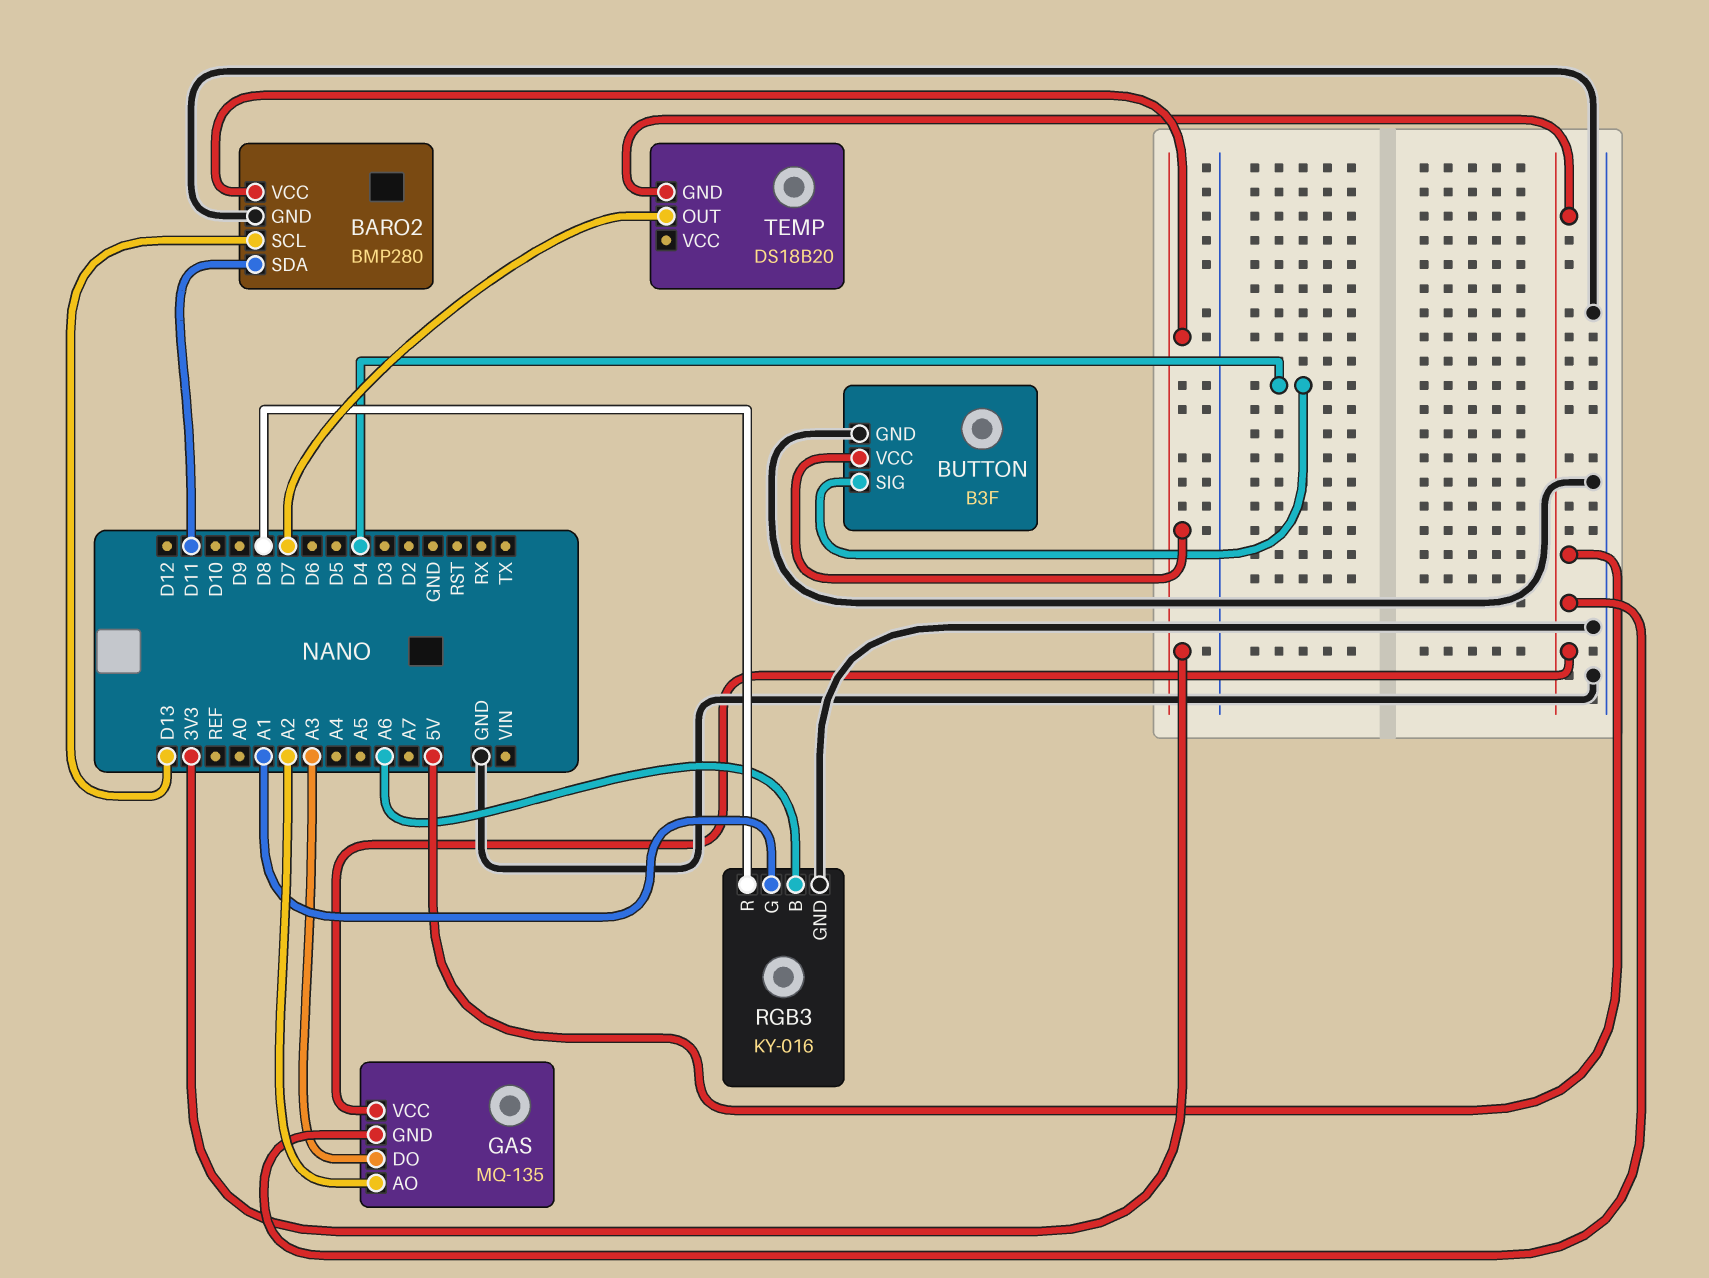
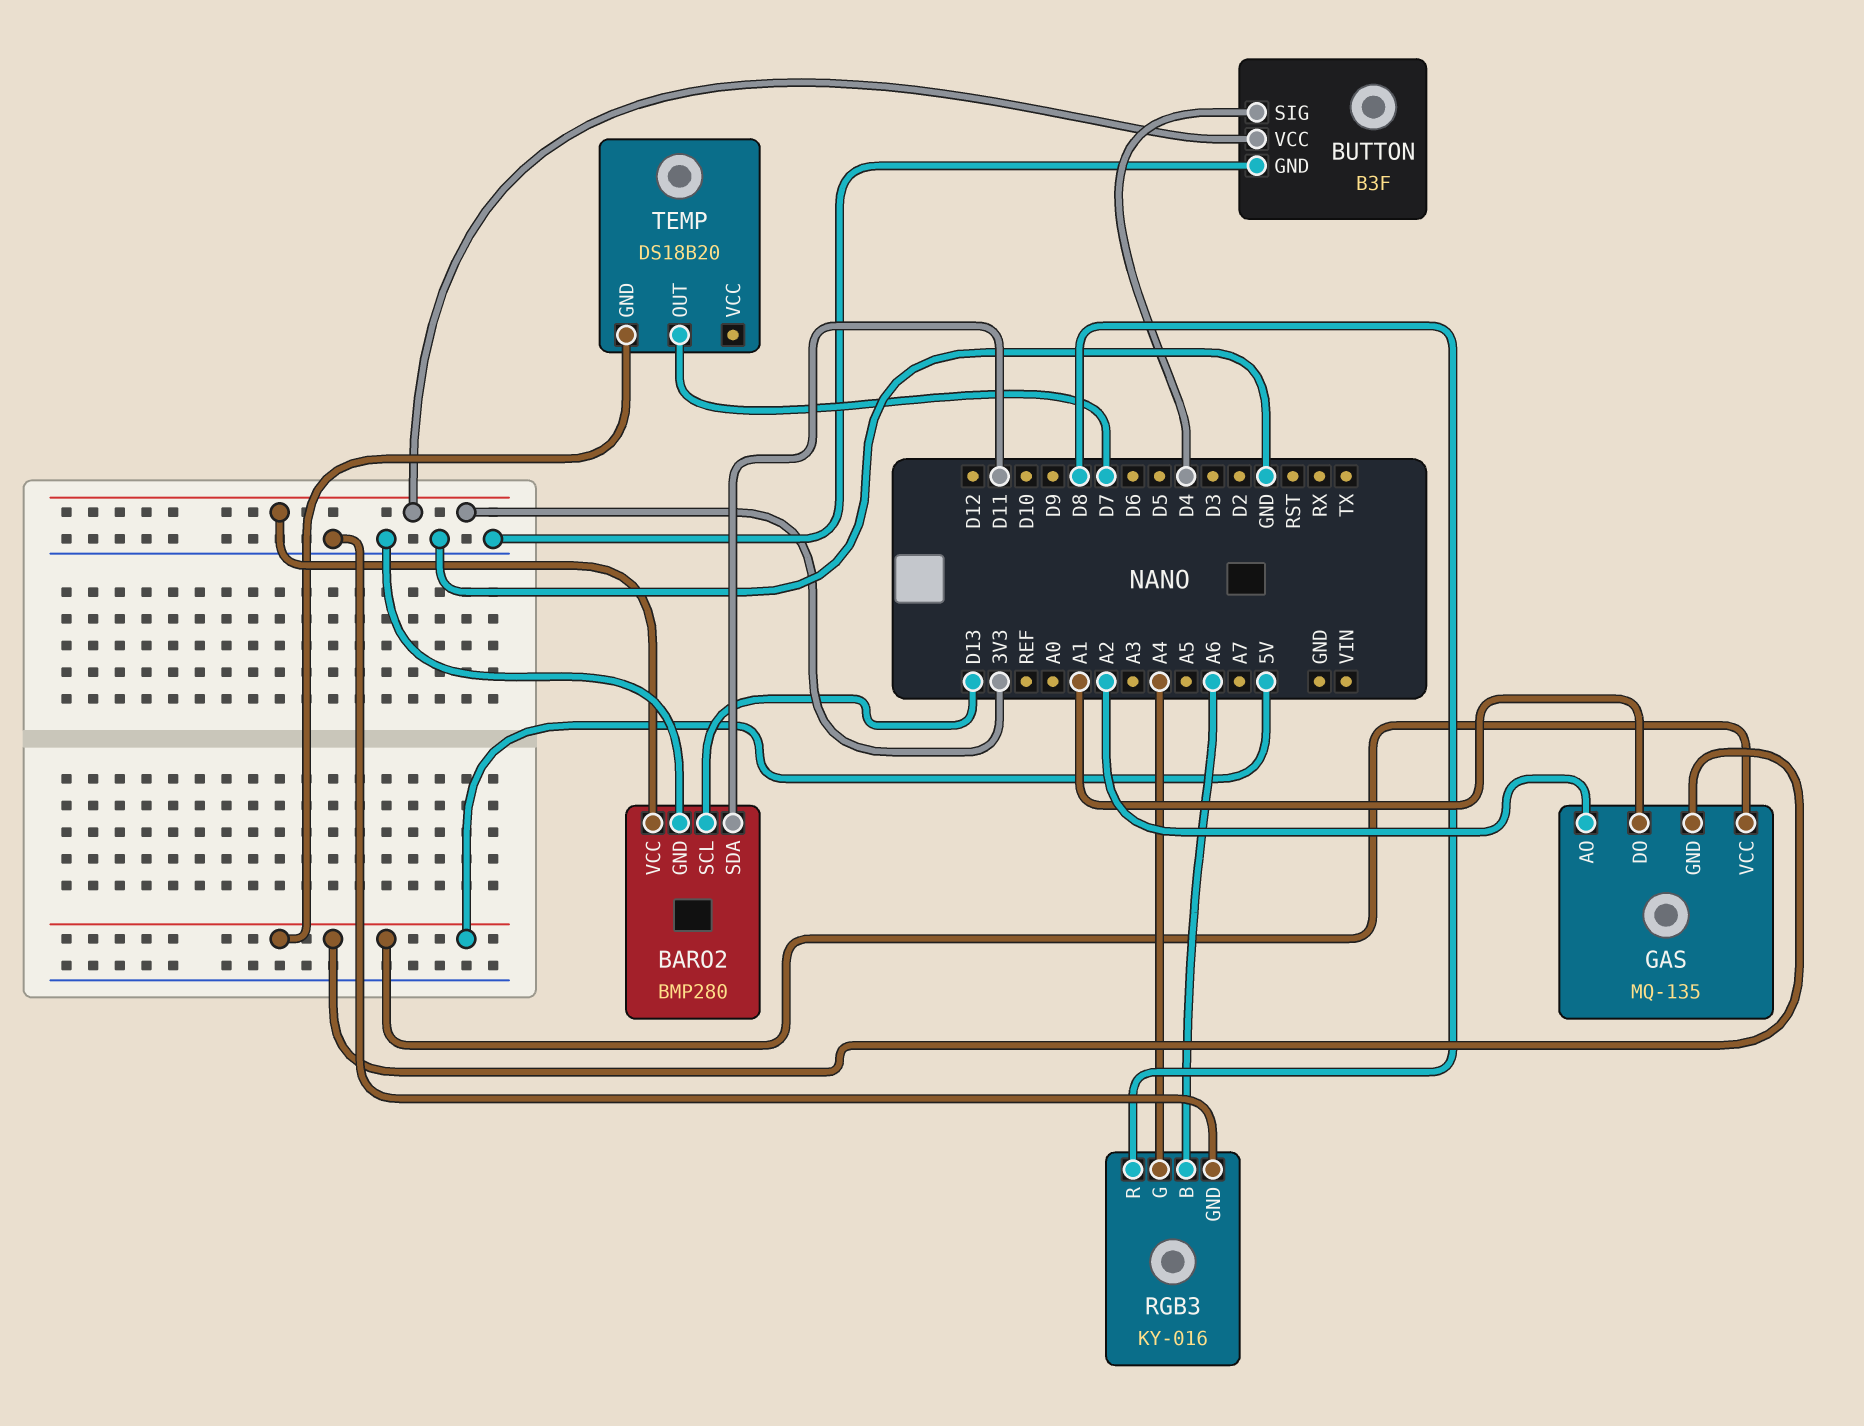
GAS pin DO: A3 -> A1
RGB3 pin G: A1 -> A4

